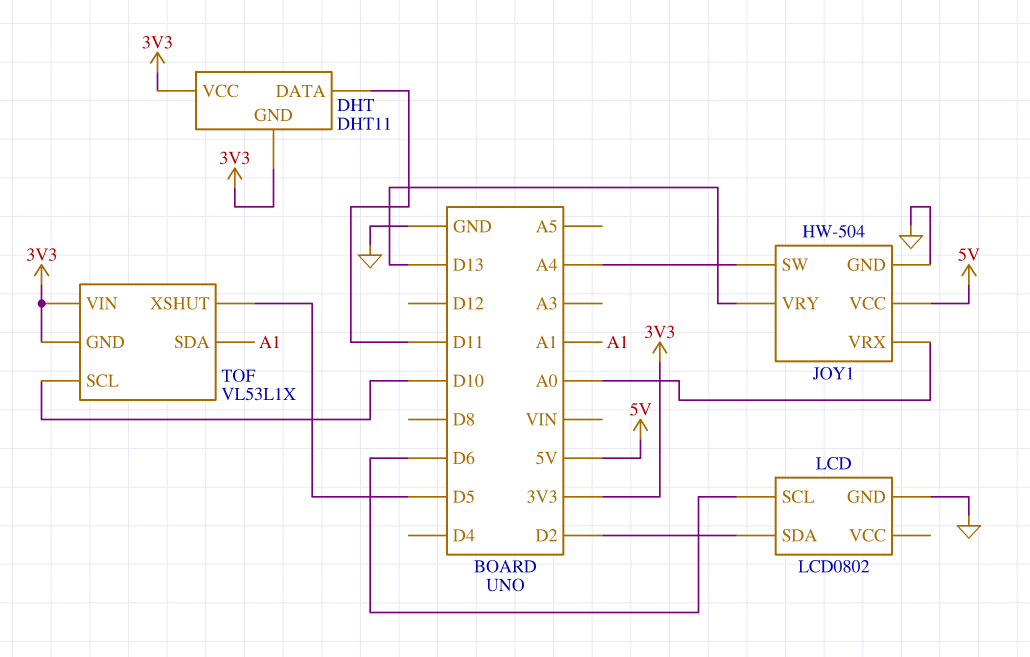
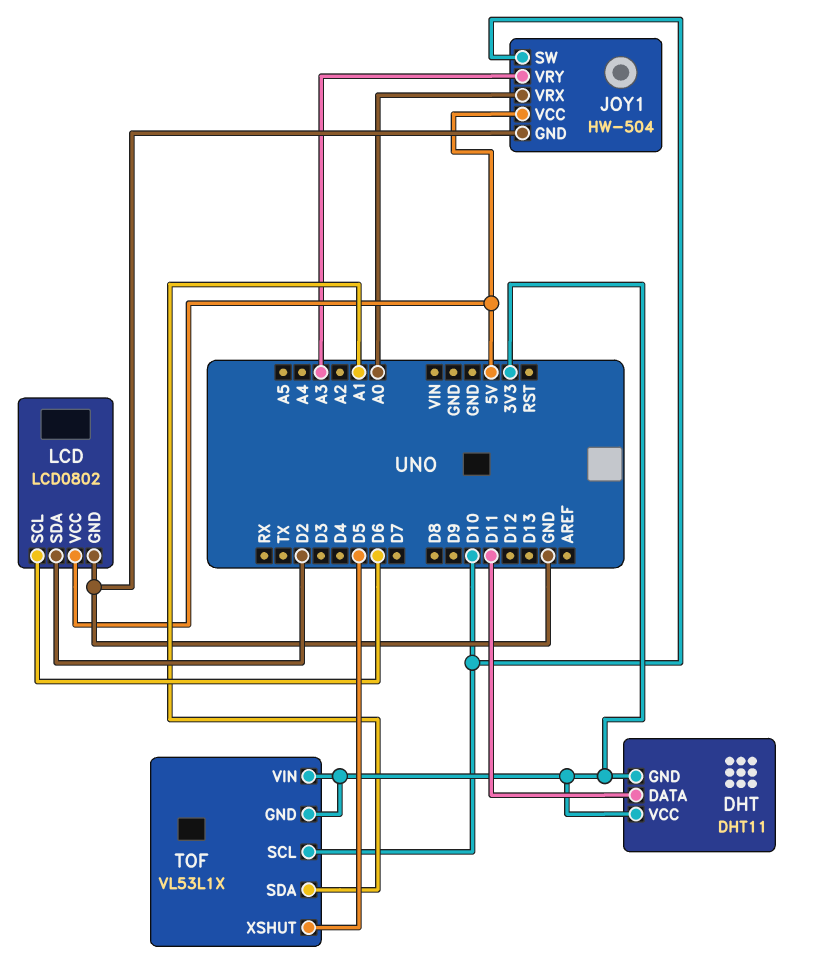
JOY1 pin SW: A4 -> D10
JOY1 pin VRY: D13 -> A3
LCD pin VCC: none -> 5V

